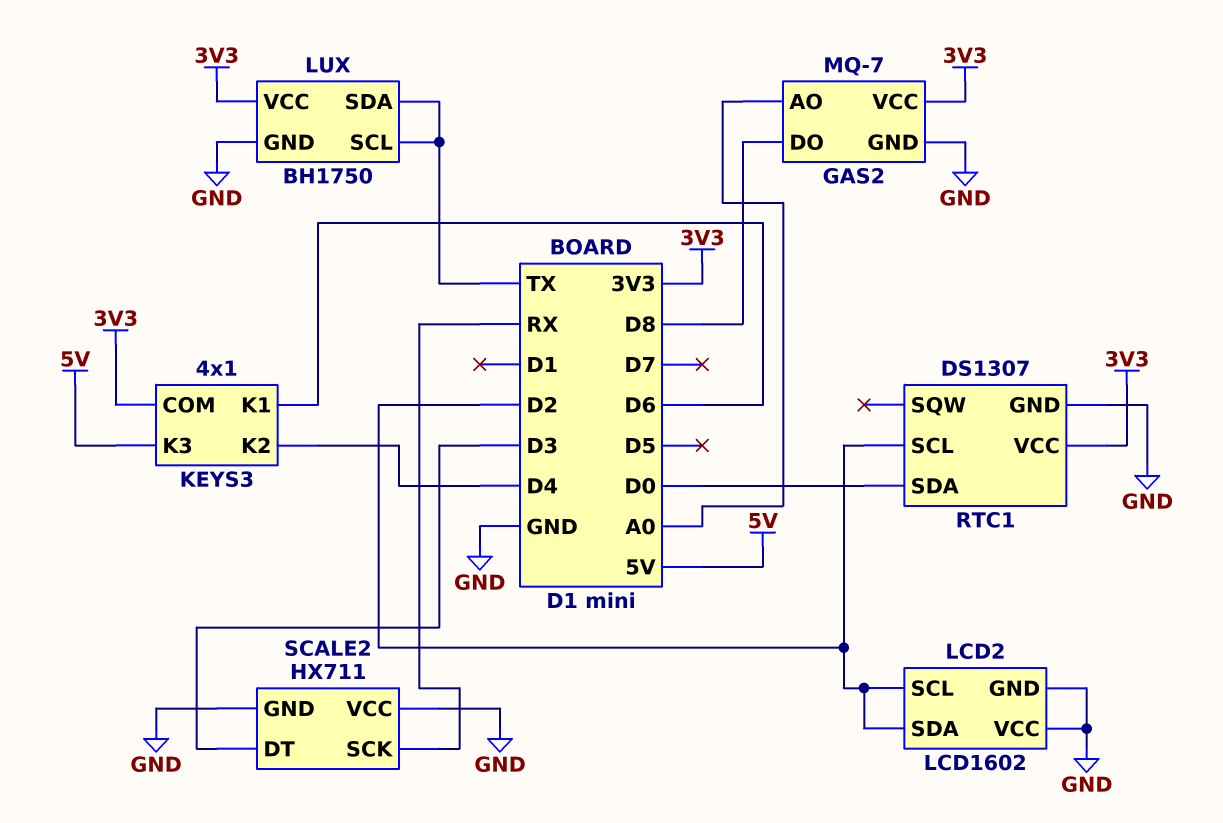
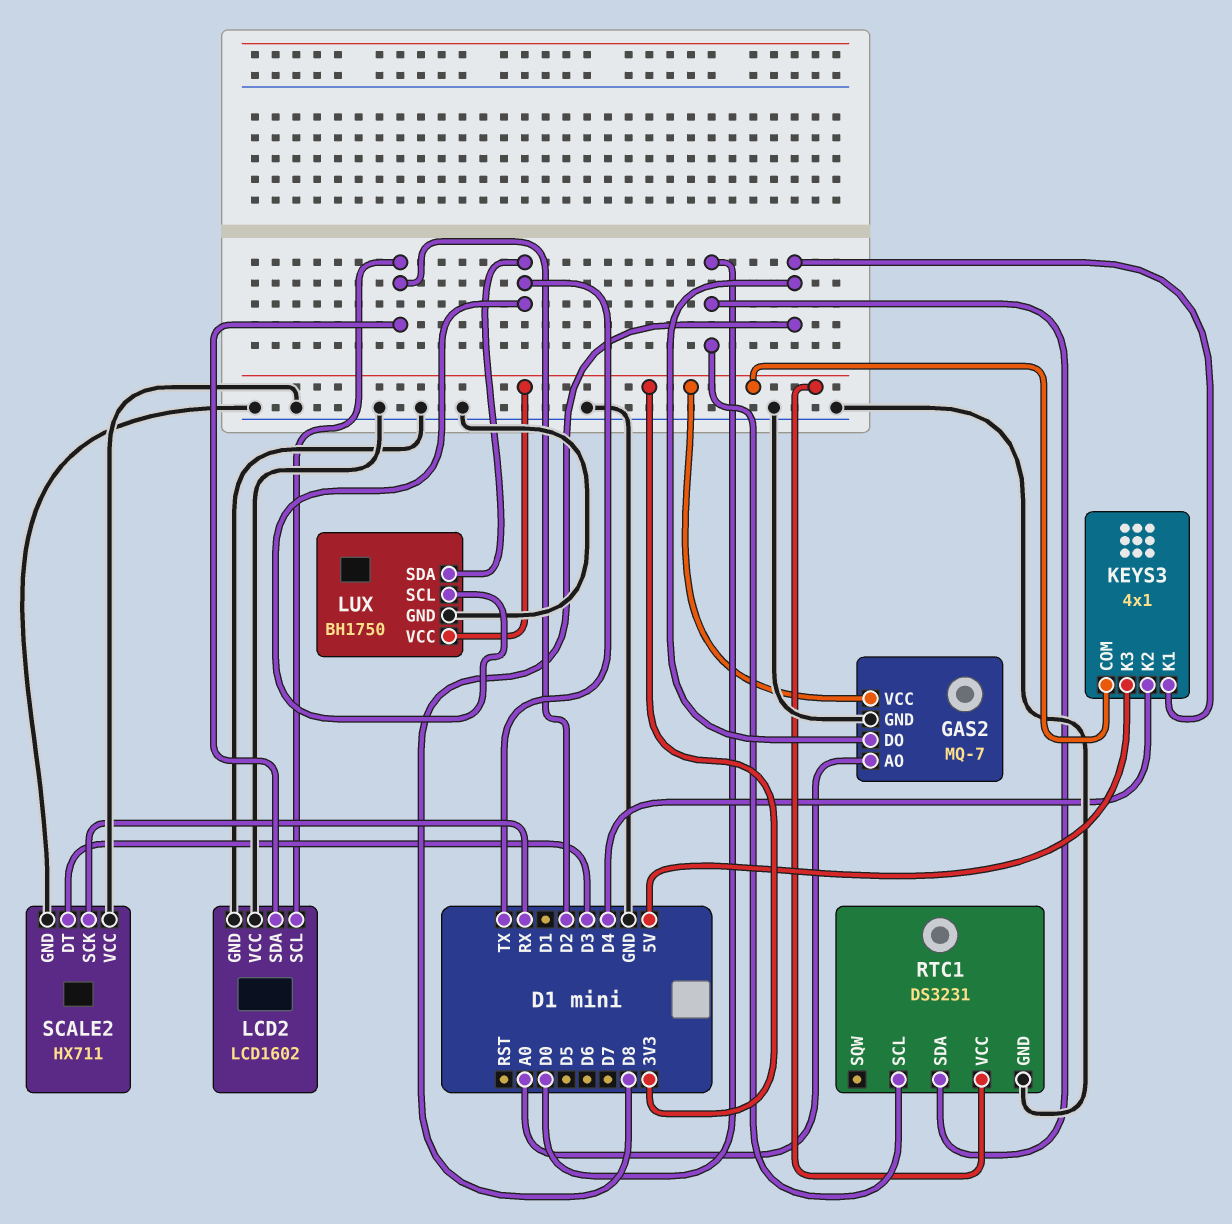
KEYS3 pin K1: D6 -> D8
RTC1: DS1307 -> DS3231
RTC1 pin SCL: D2 -> D0

